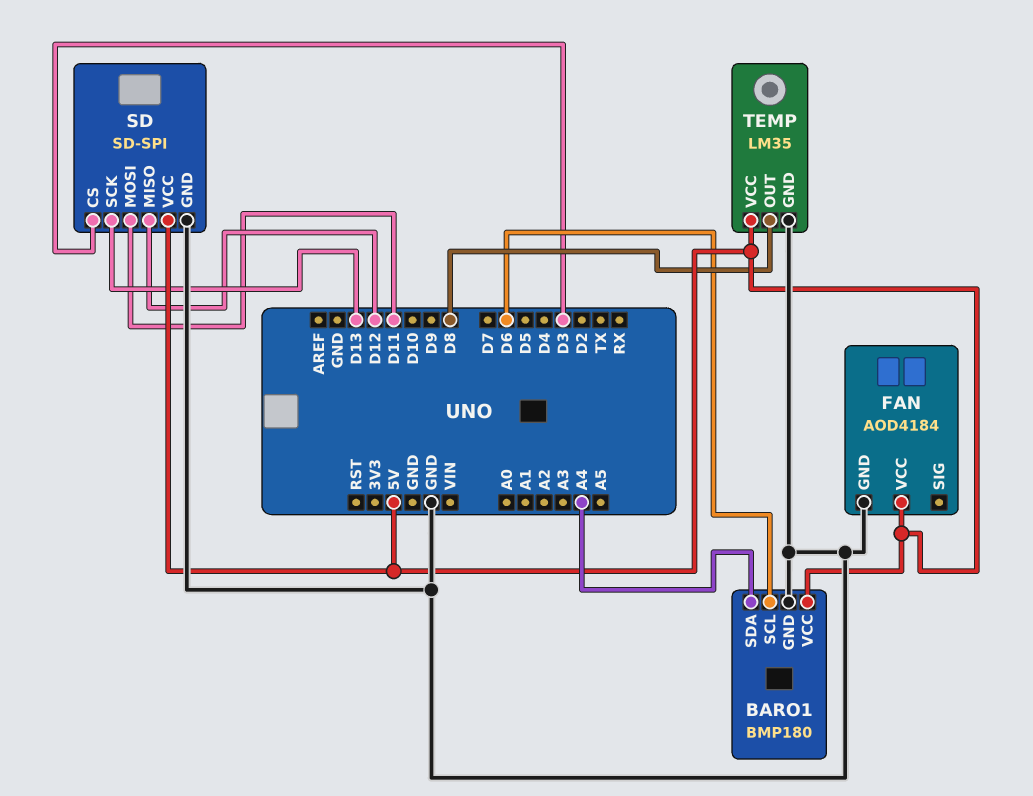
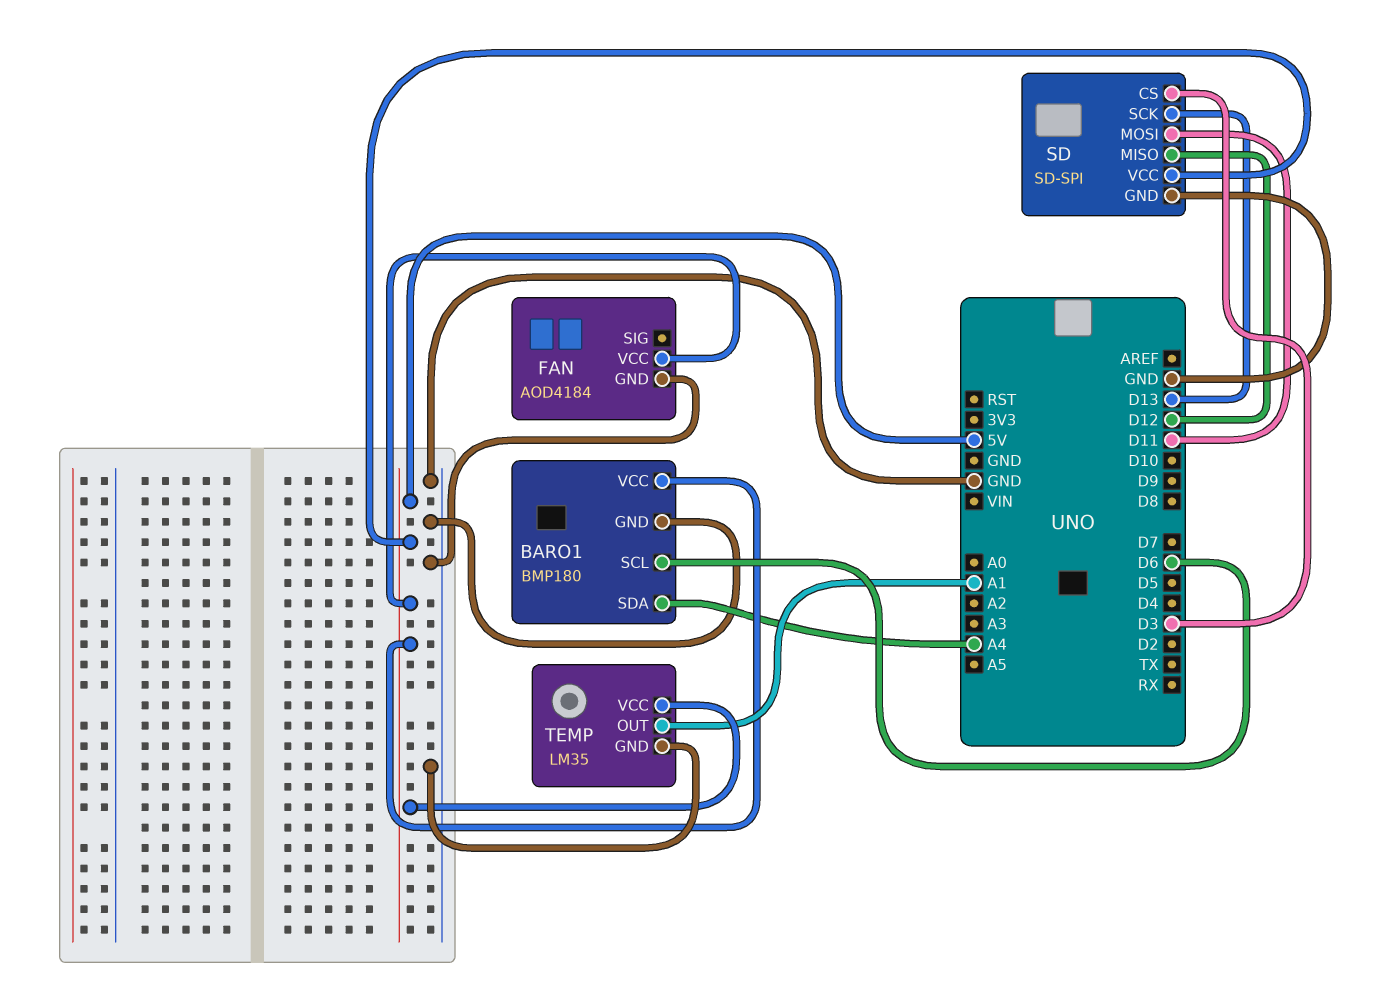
TEMP pin OUT: D8 -> A1

